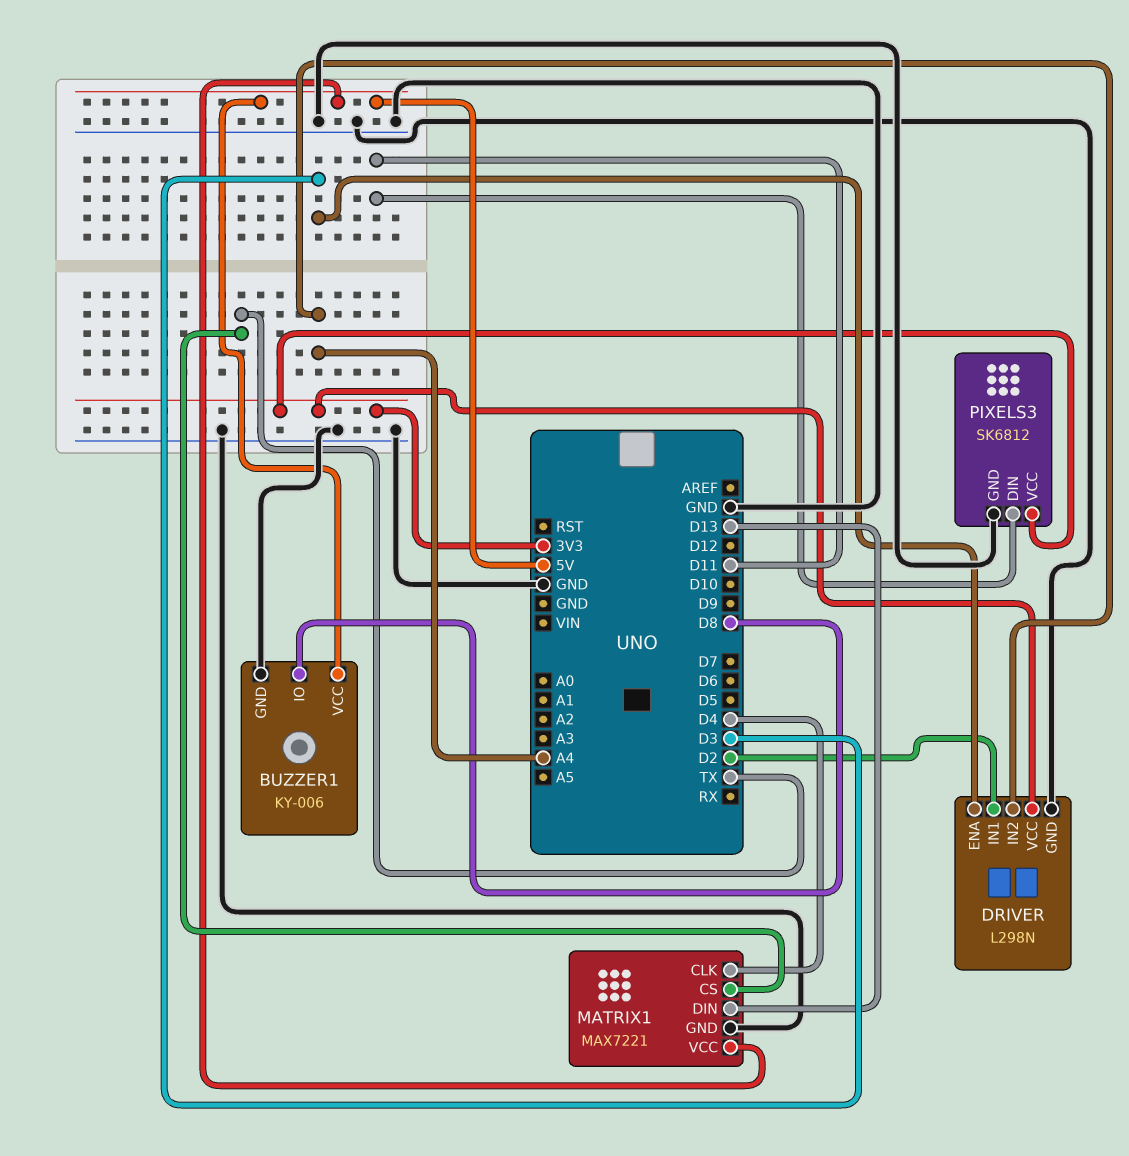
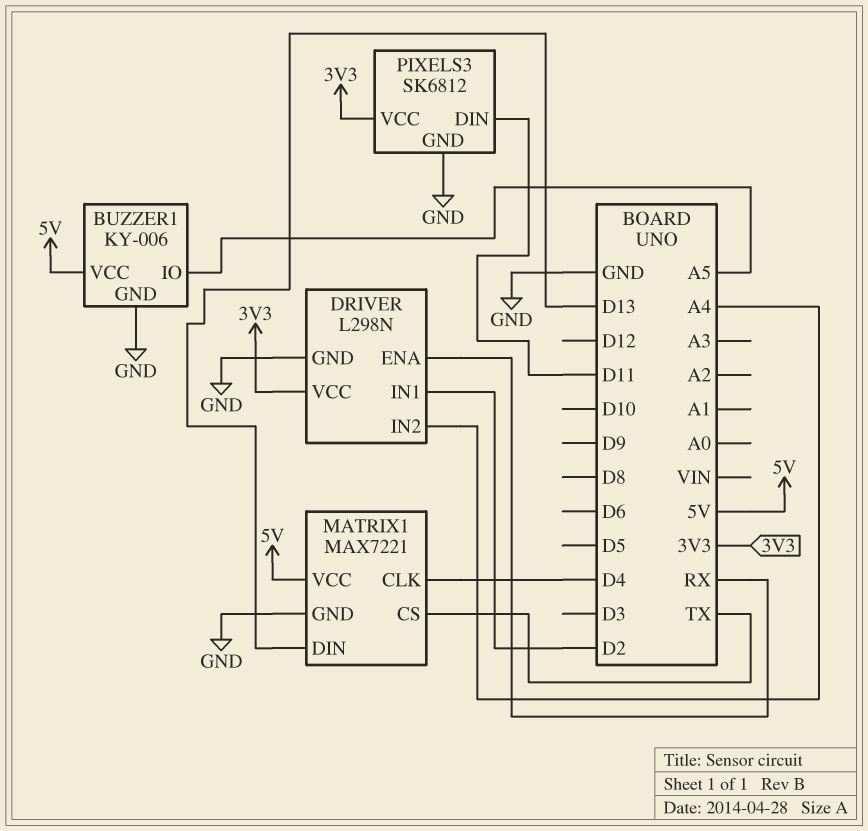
BUZZER1 pin IO: D8 -> A5
DRIVER pin ENA: D3 -> RX

